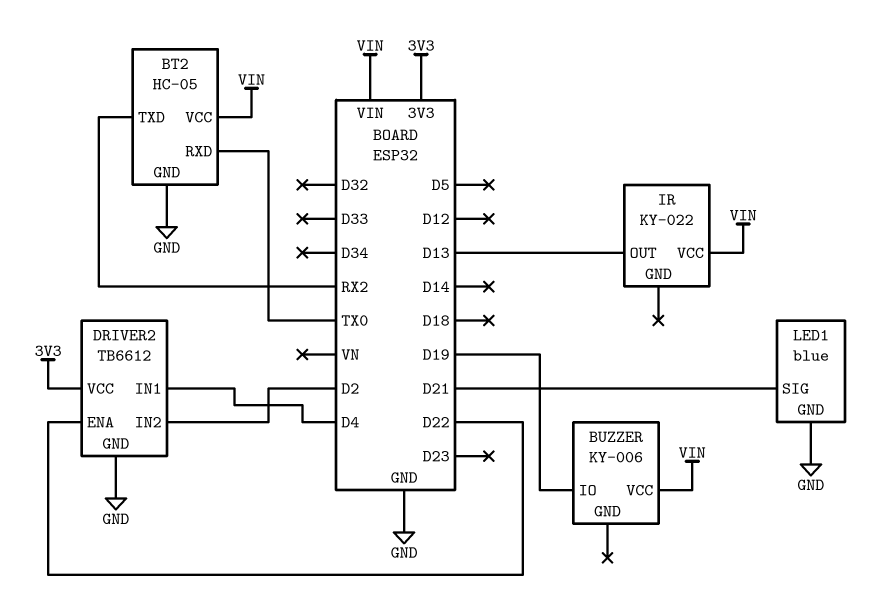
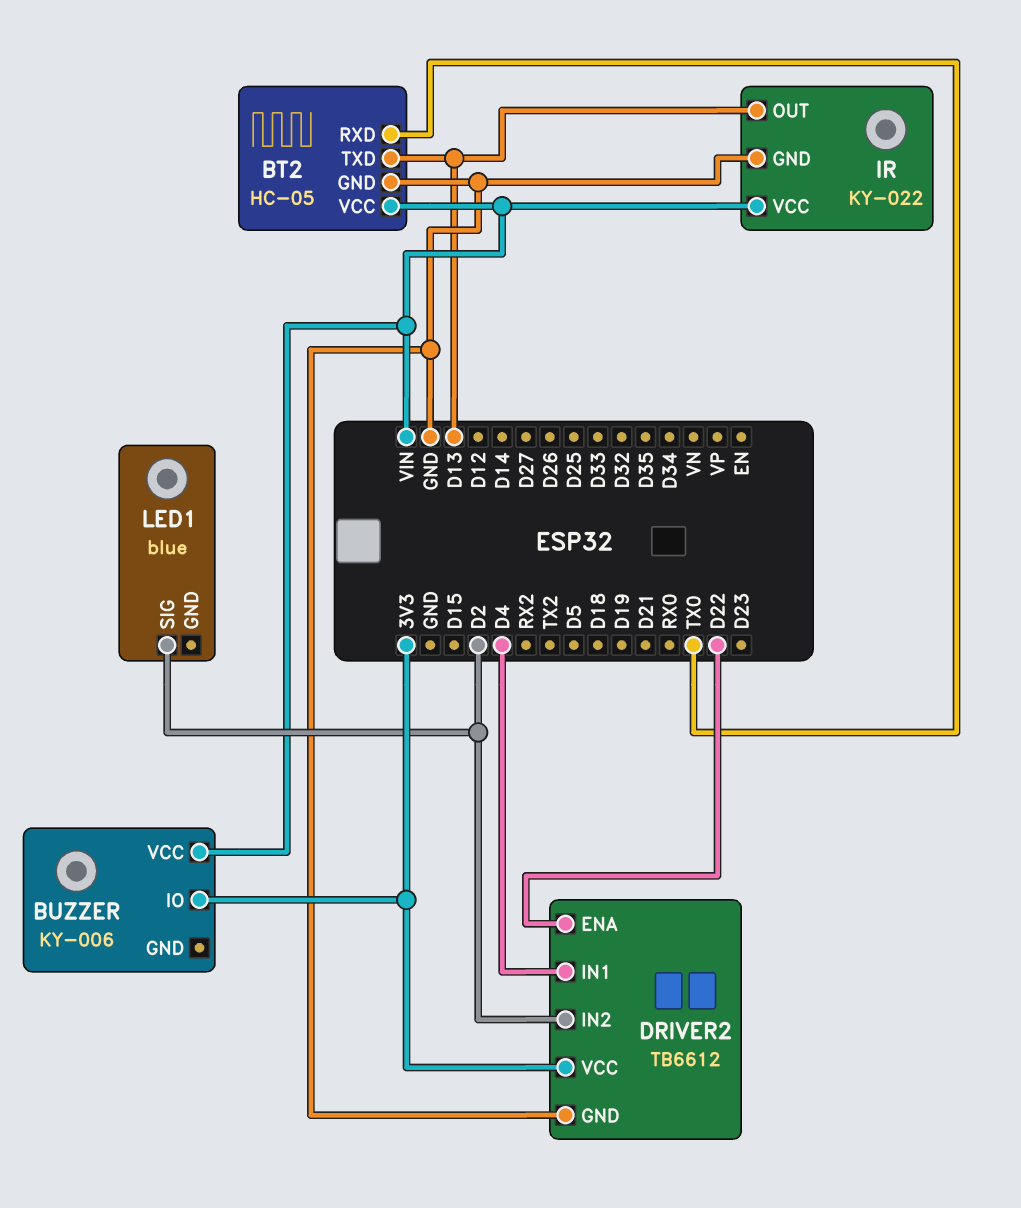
BT2 pin TXD: RX2 -> D13
BUZZER pin IO: D19 -> 3V3
IR pin GND: none -> GND
LED1 pin GND: GND -> none
LED1 pin SIG: D21 -> D2

